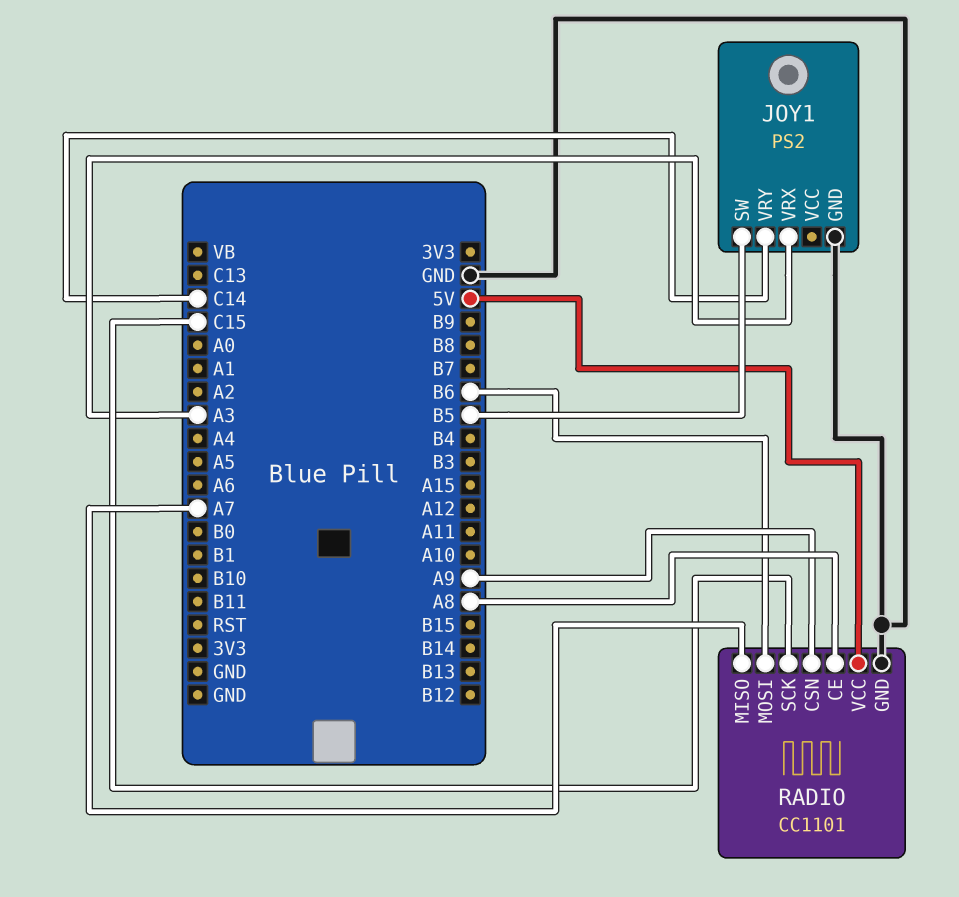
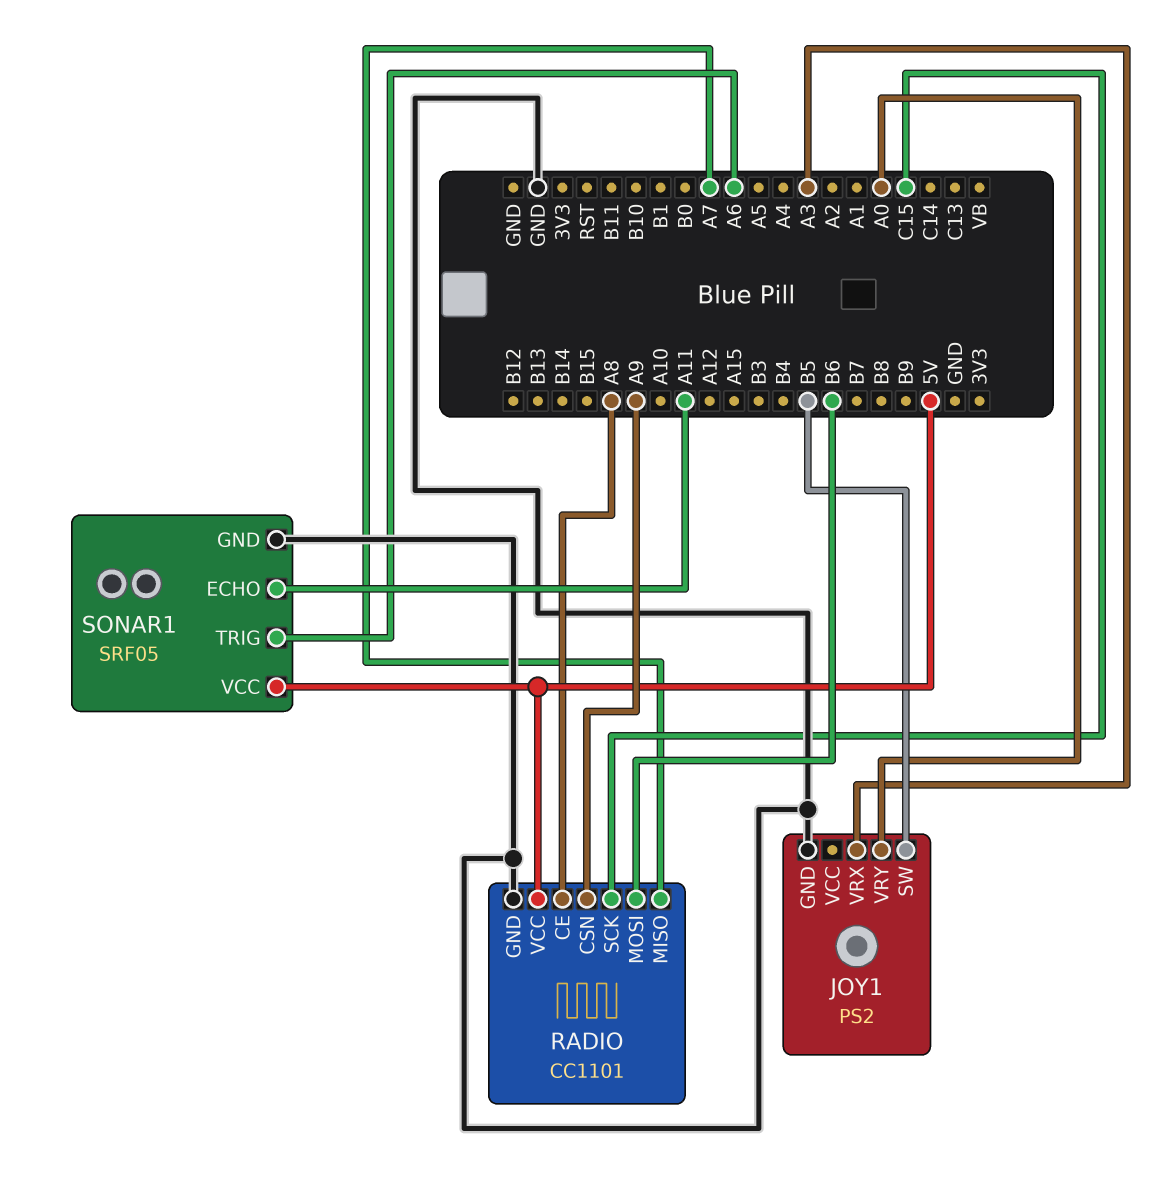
JOY1 pin VRY: C14 -> A0
SONAR1: none -> SRF05
SONAR1 pin ECHO: none -> A11
SONAR1 pin GND: none -> GND
SONAR1 pin TRIG: none -> A6
SONAR1 pin VCC: none -> 5V

